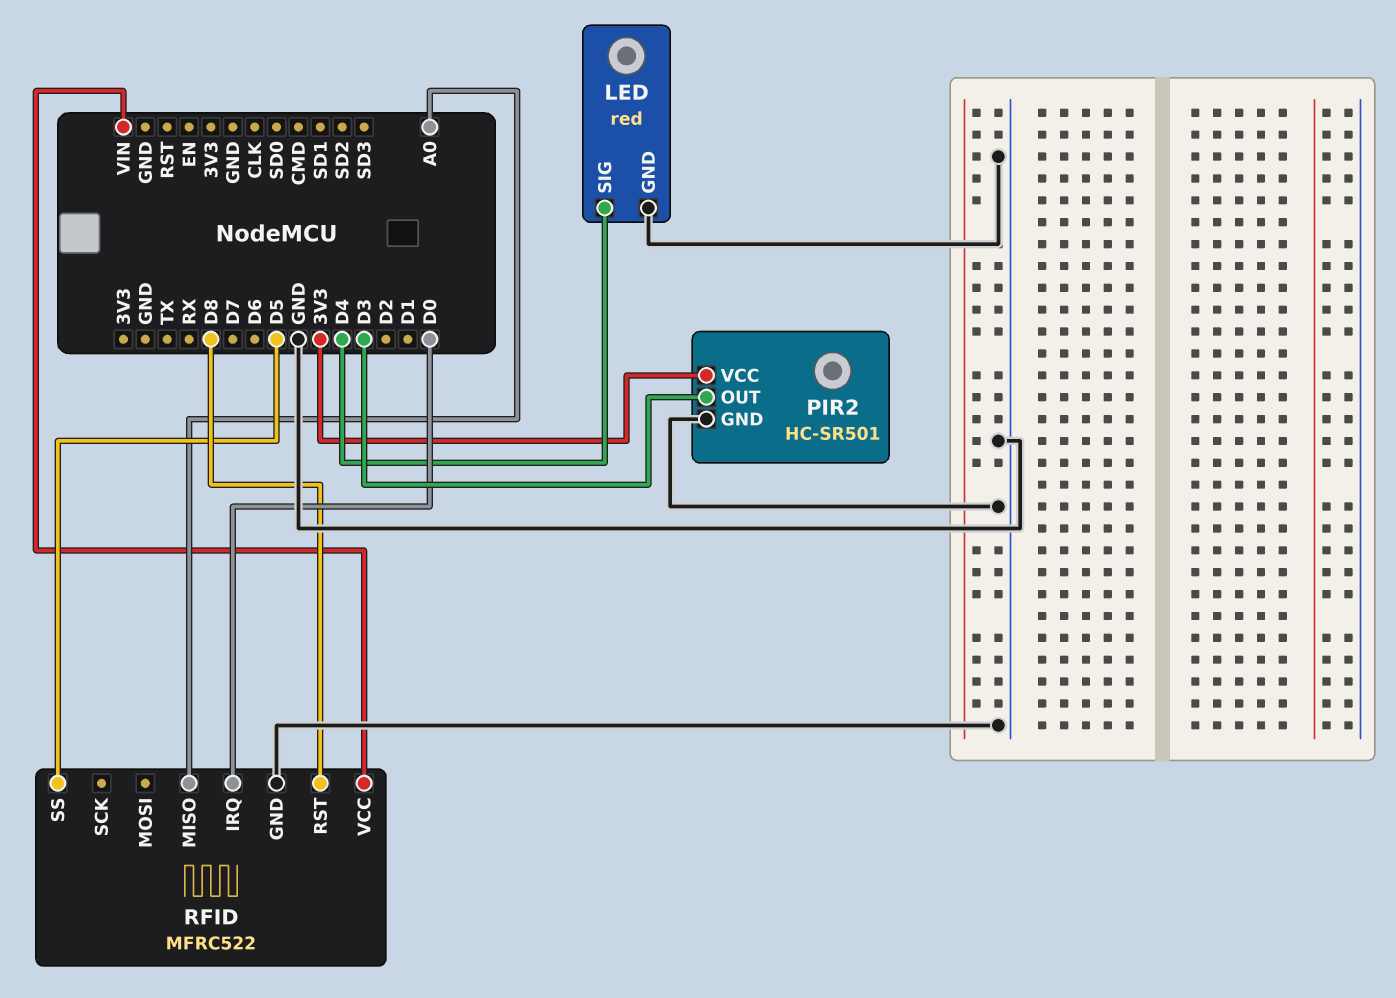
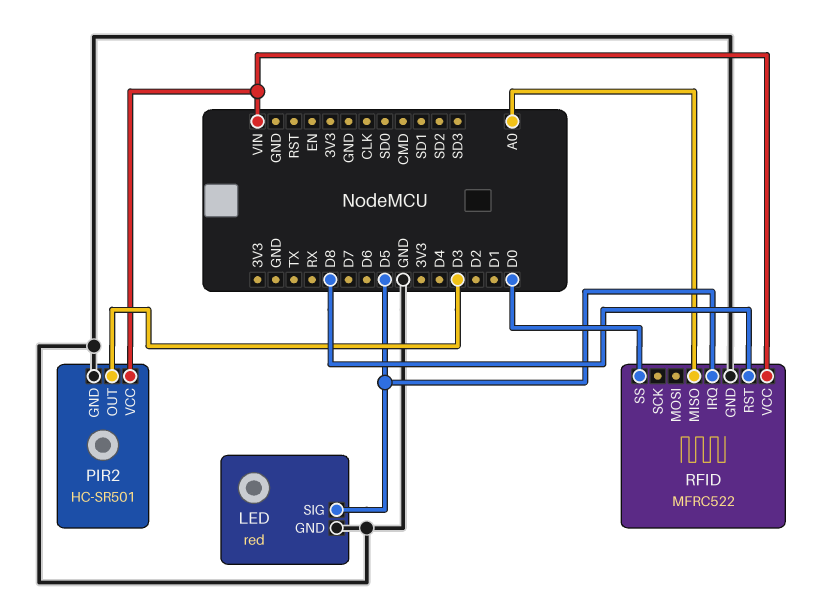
LED pin SIG: D4 -> D5
PIR2 pin VCC: 3V3 -> VIN
RFID pin IRQ: D0 -> D5
RFID pin SS: D5 -> D0

